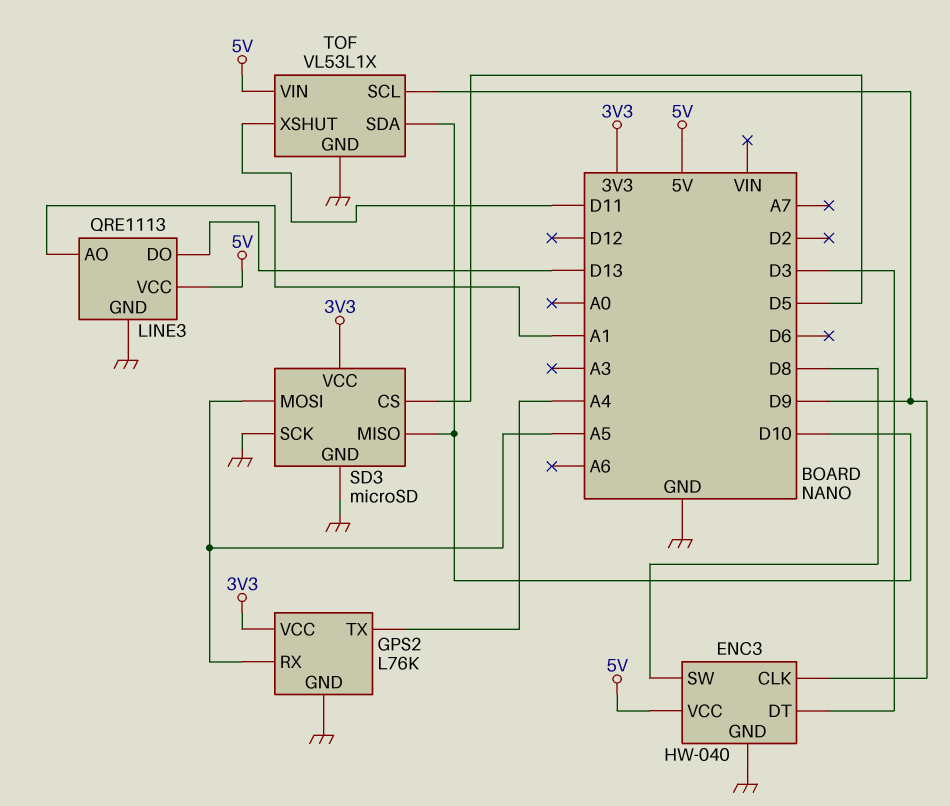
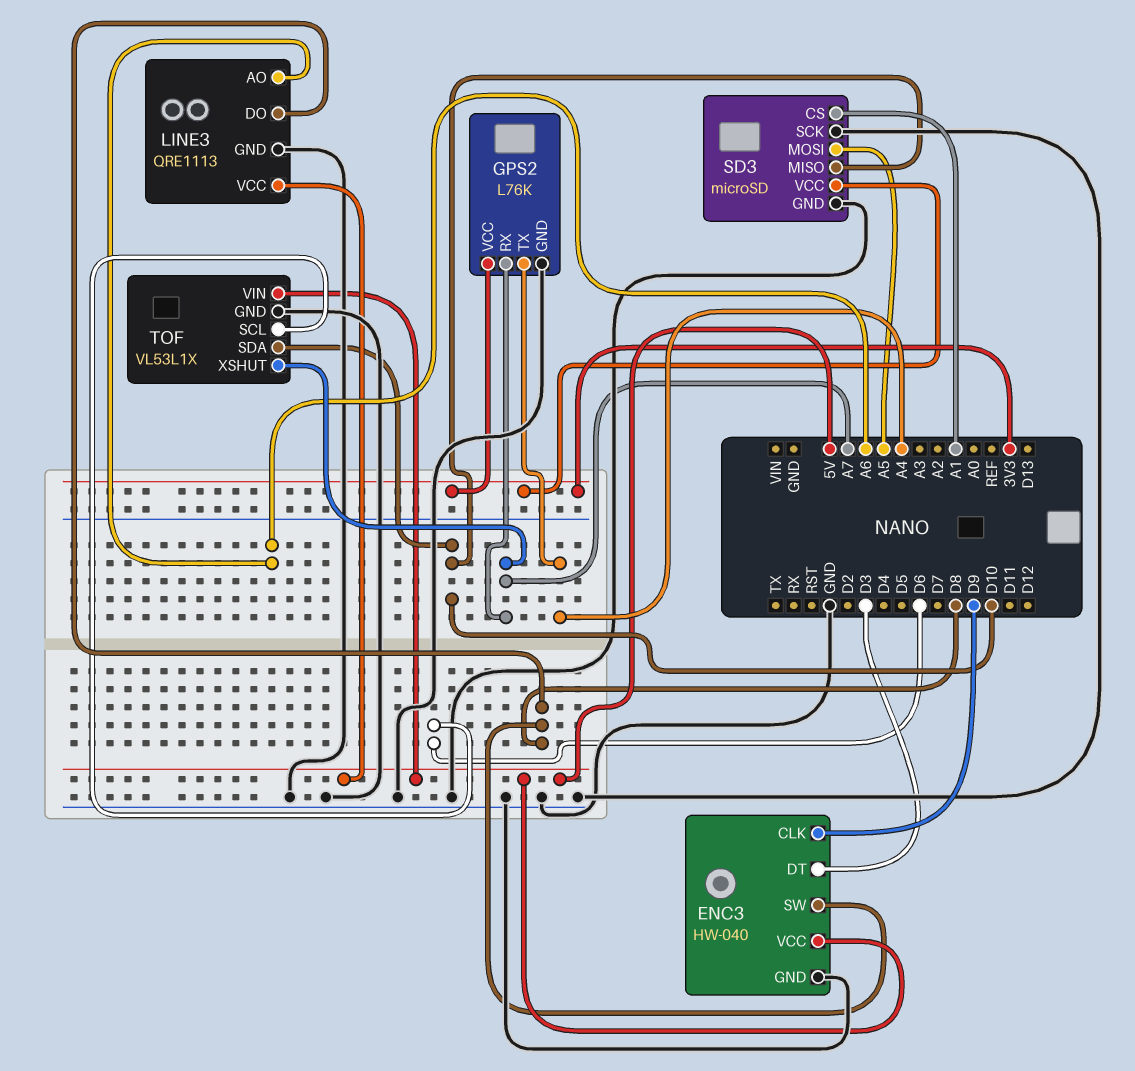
GPS2 pin RX: A5 -> A7
LINE3 pin AO: A1 -> A6
LINE3 pin DO: D13 -> D8
SD3 pin CS: D5 -> A1
TOF pin SCL: D9 -> D6
TOF pin XSHUT: D11 -> A7

